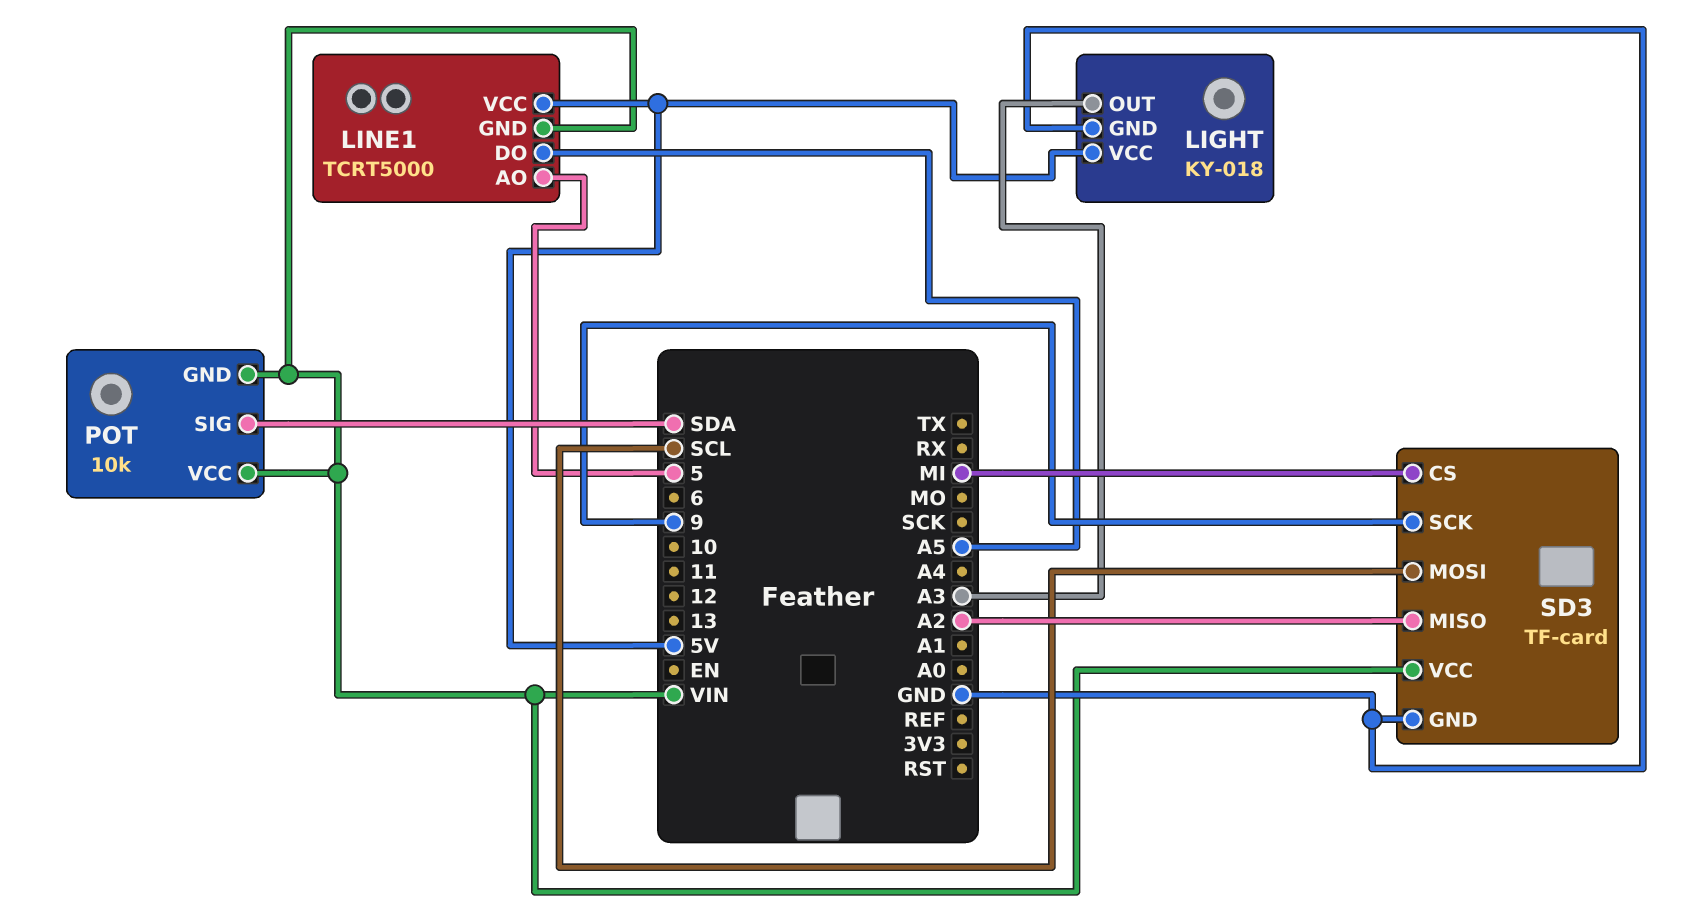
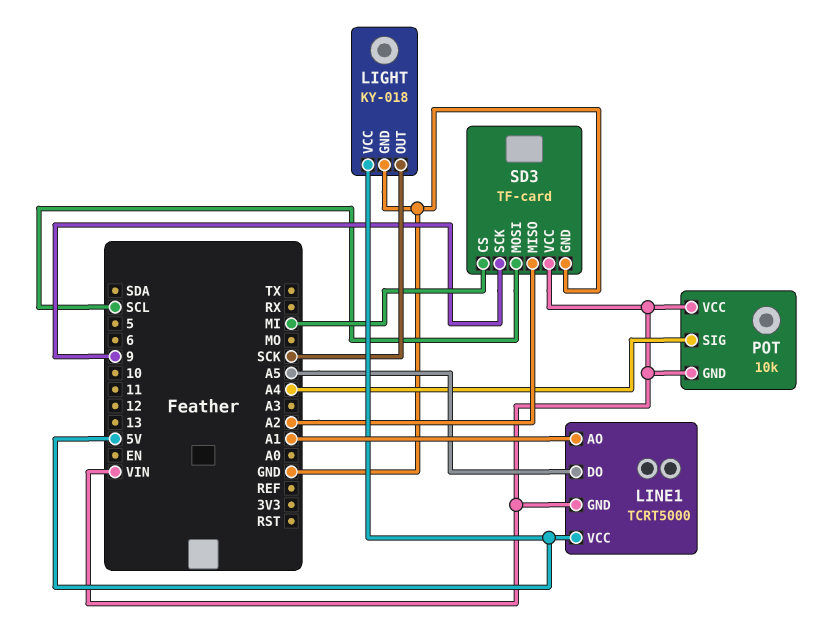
LIGHT pin OUT: A3 -> SCK
LINE1 pin AO: 5 -> A1
POT pin SIG: SDA -> A4

